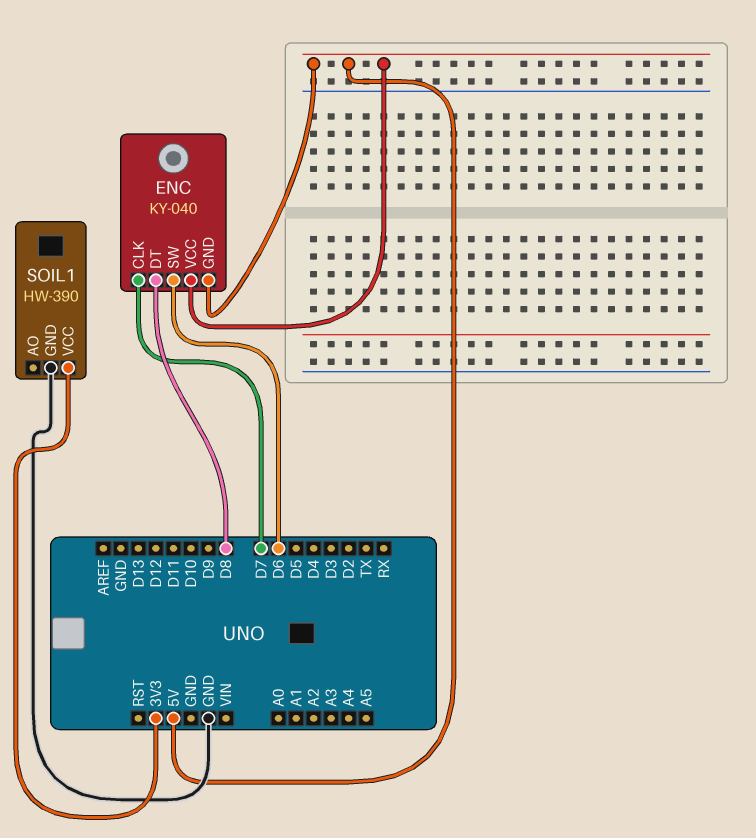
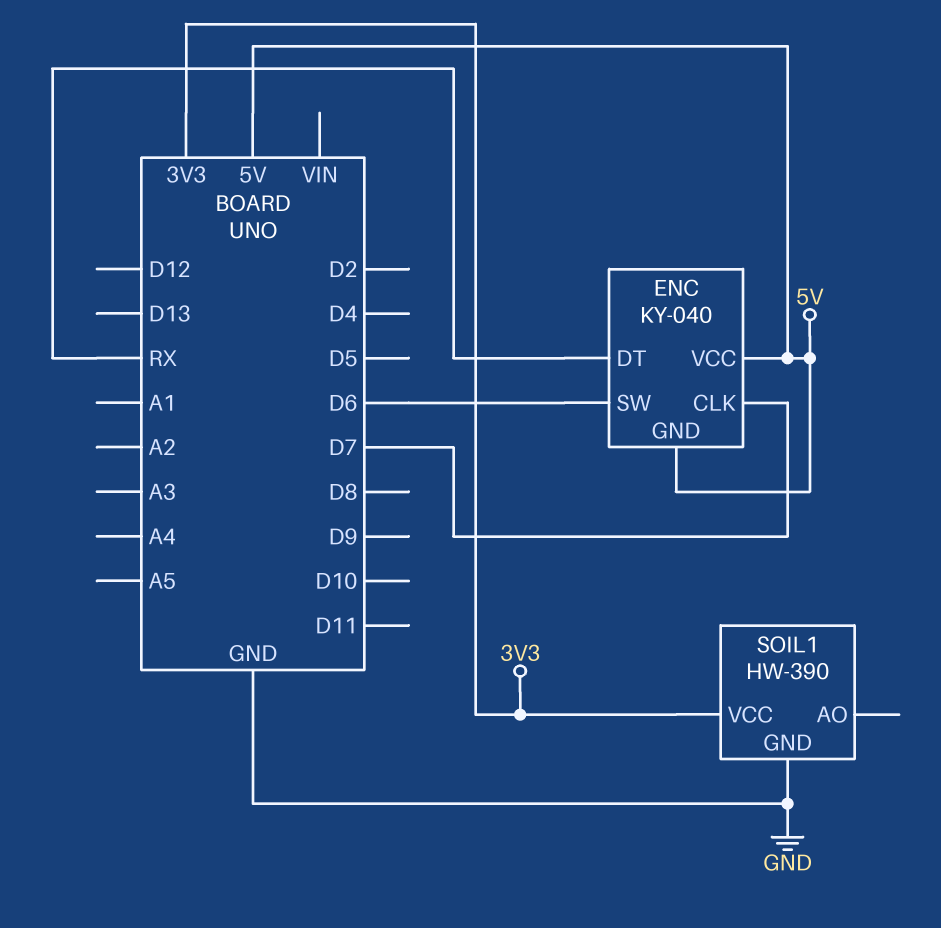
ENC pin DT: D8 -> RX

